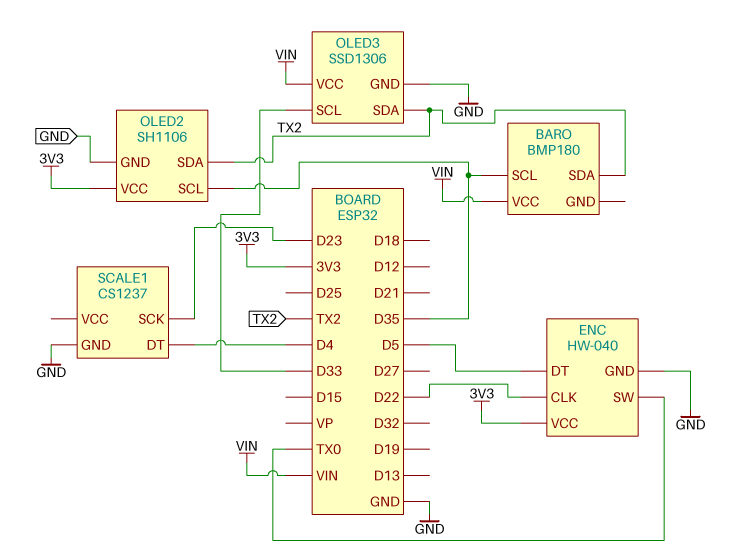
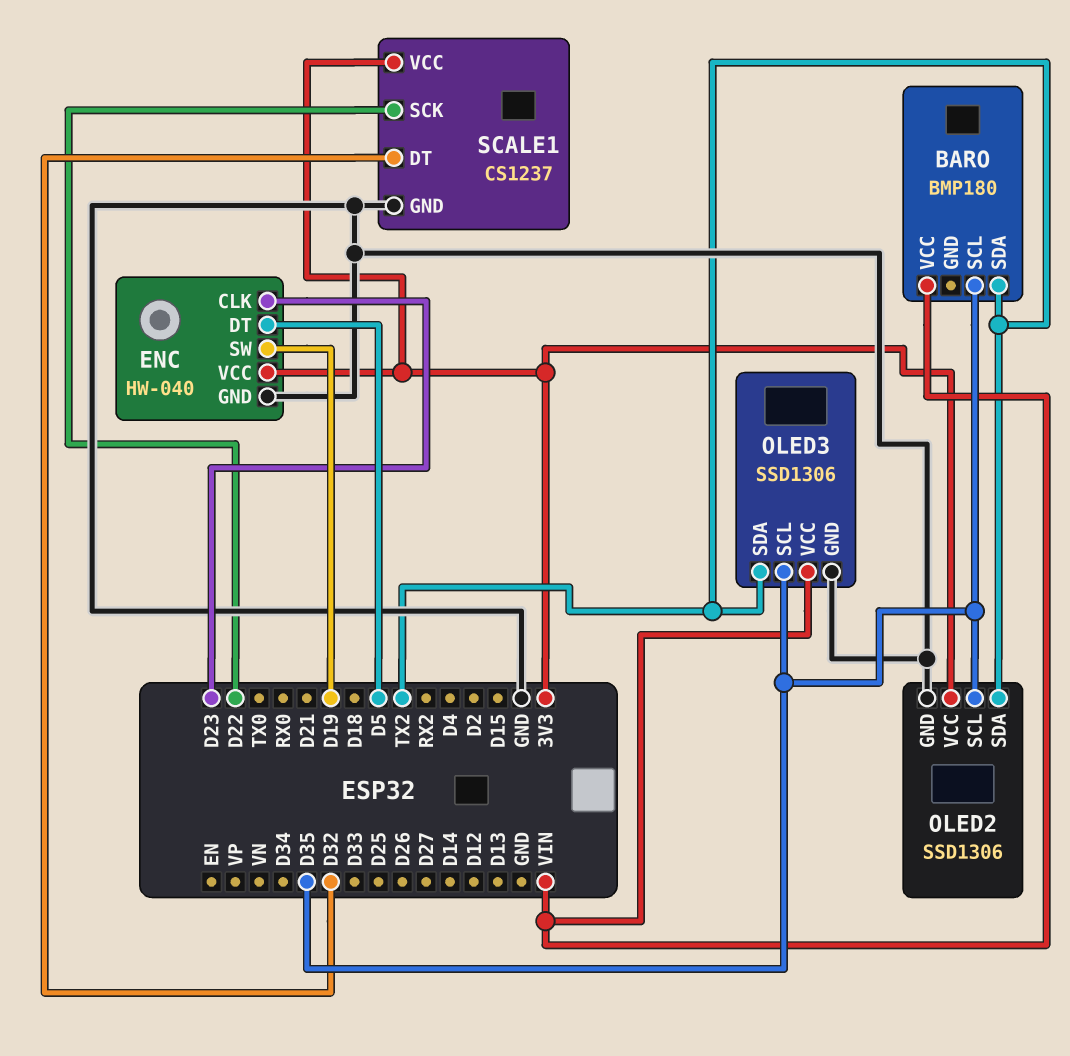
ENC pin CLK: D22 -> D23
ENC pin SW: TX0 -> D19
OLED2: SH1106 -> SSD1306
OLED3 pin SCL: D33 -> D35
SCALE1 pin DT: D4 -> D32
SCALE1 pin SCK: D23 -> D22
SCALE1 pin VCC: none -> 3V3

